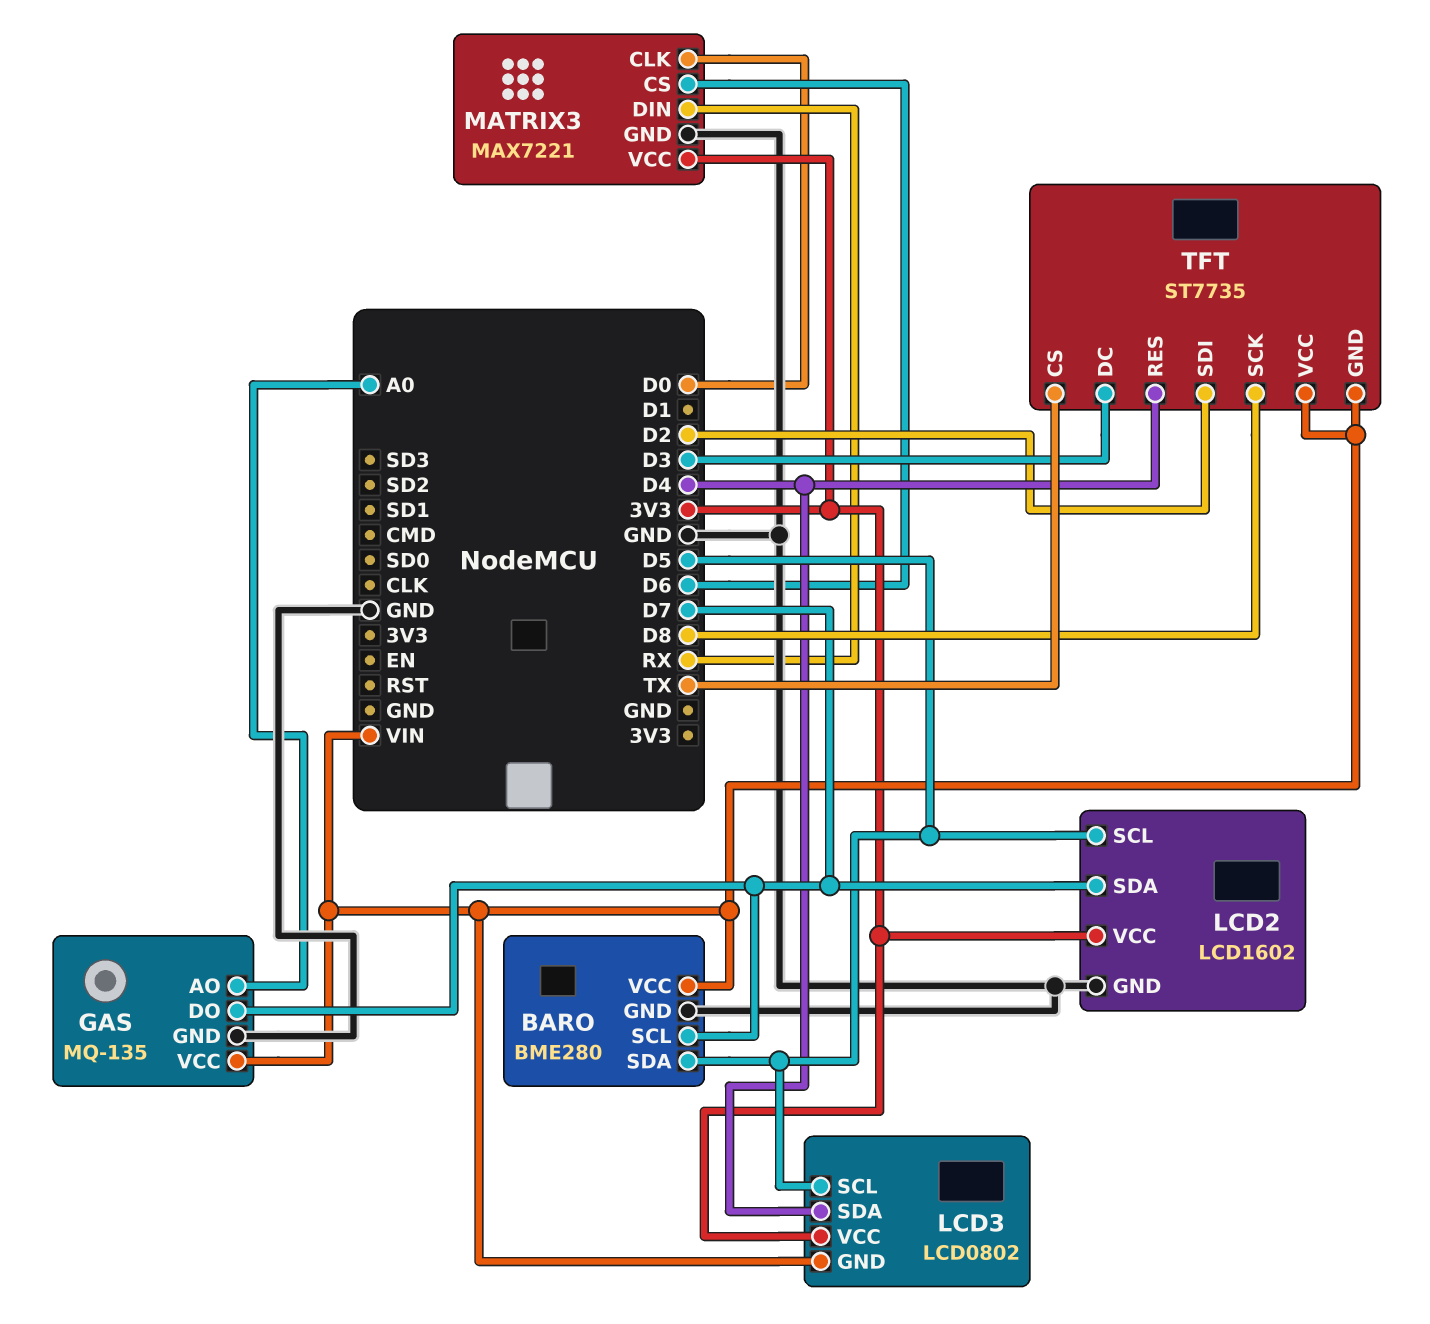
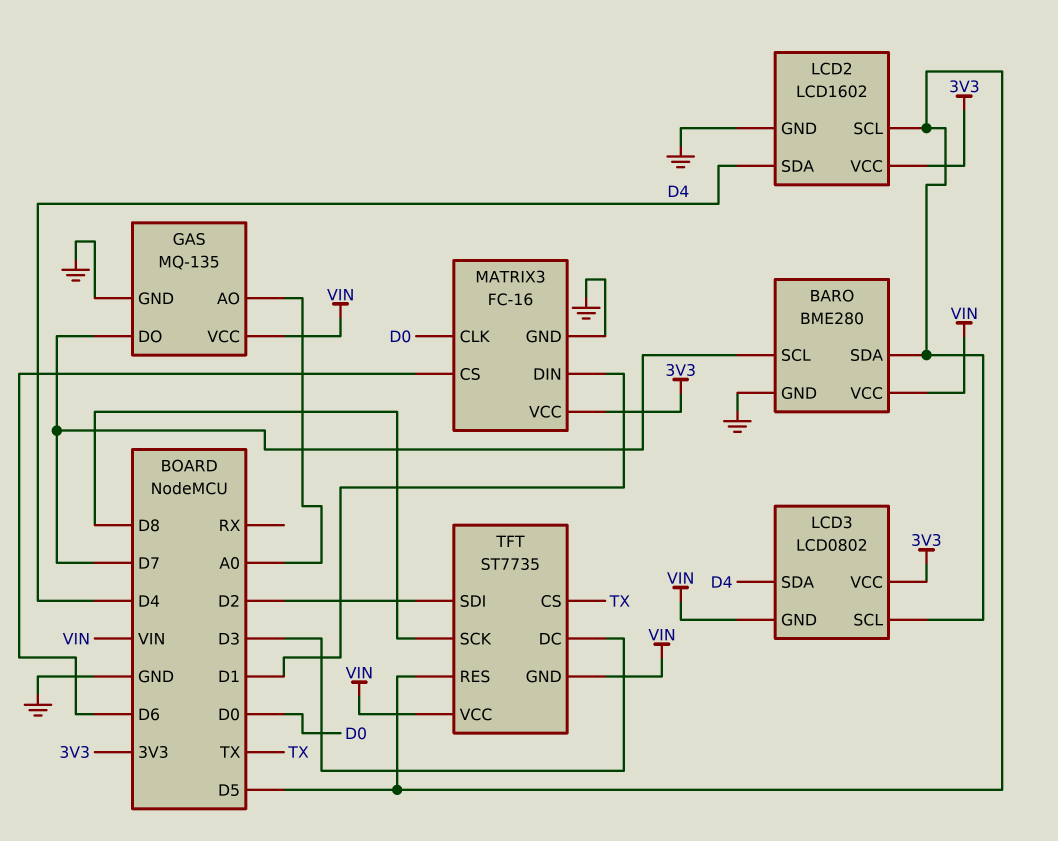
LCD2 pin SDA: D7 -> D4
MATRIX3: MAX7221 -> FC-16
MATRIX3 pin DIN: RX -> D1
TFT pin RES: D4 -> D5

